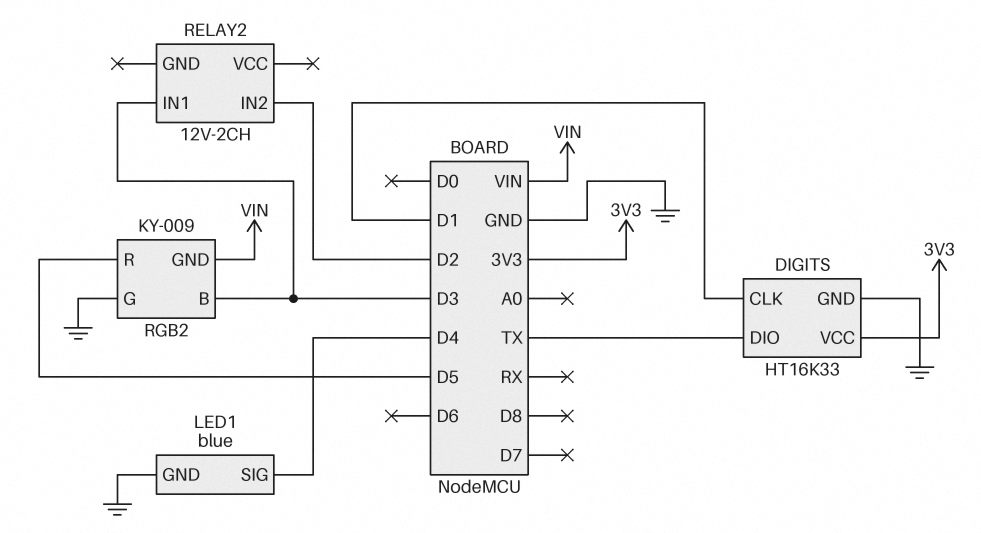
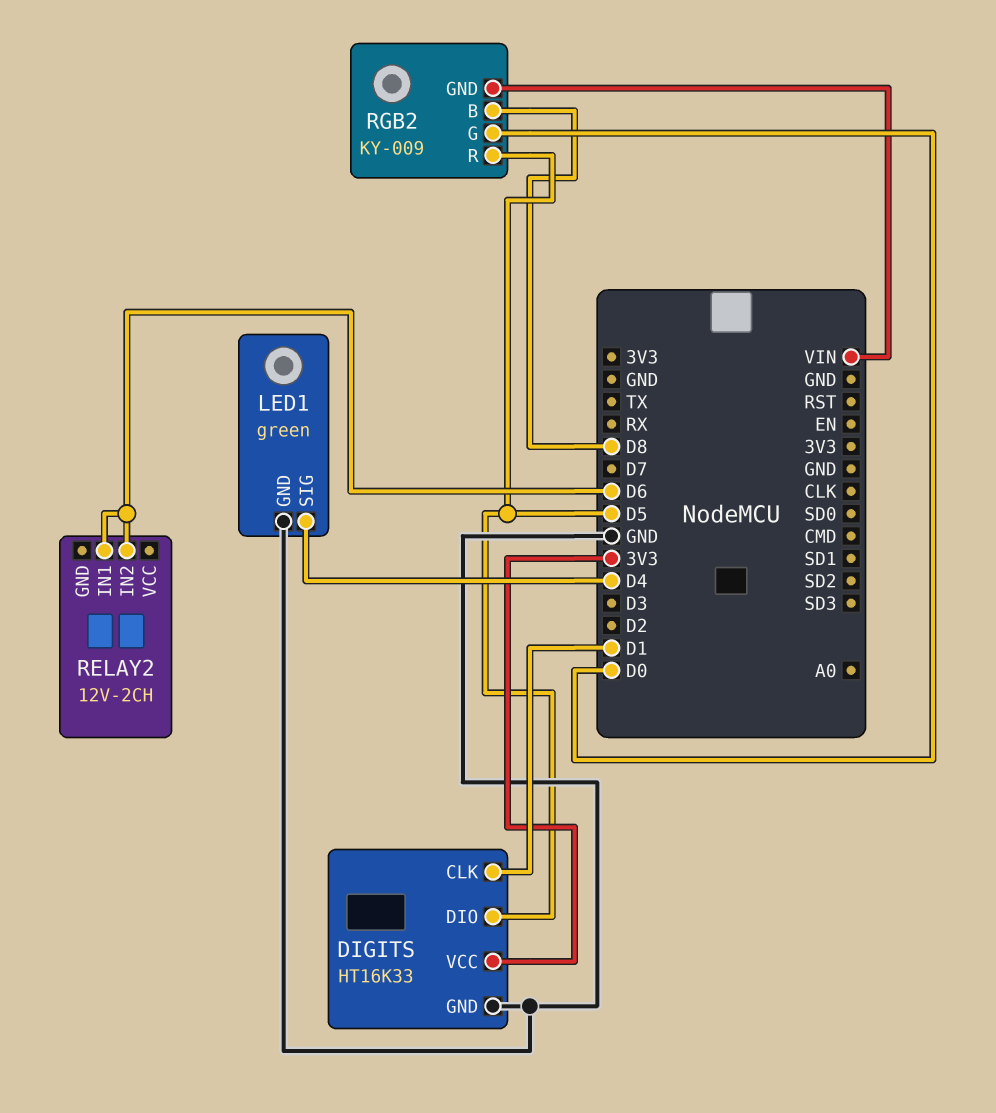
DIGITS pin DIO: TX -> D5
LED1: blue -> green
RELAY2 pin IN1: D3 -> D6
RELAY2 pin IN2: D2 -> D6
RGB2 pin B: D3 -> D8
RGB2 pin G: GND -> D0

